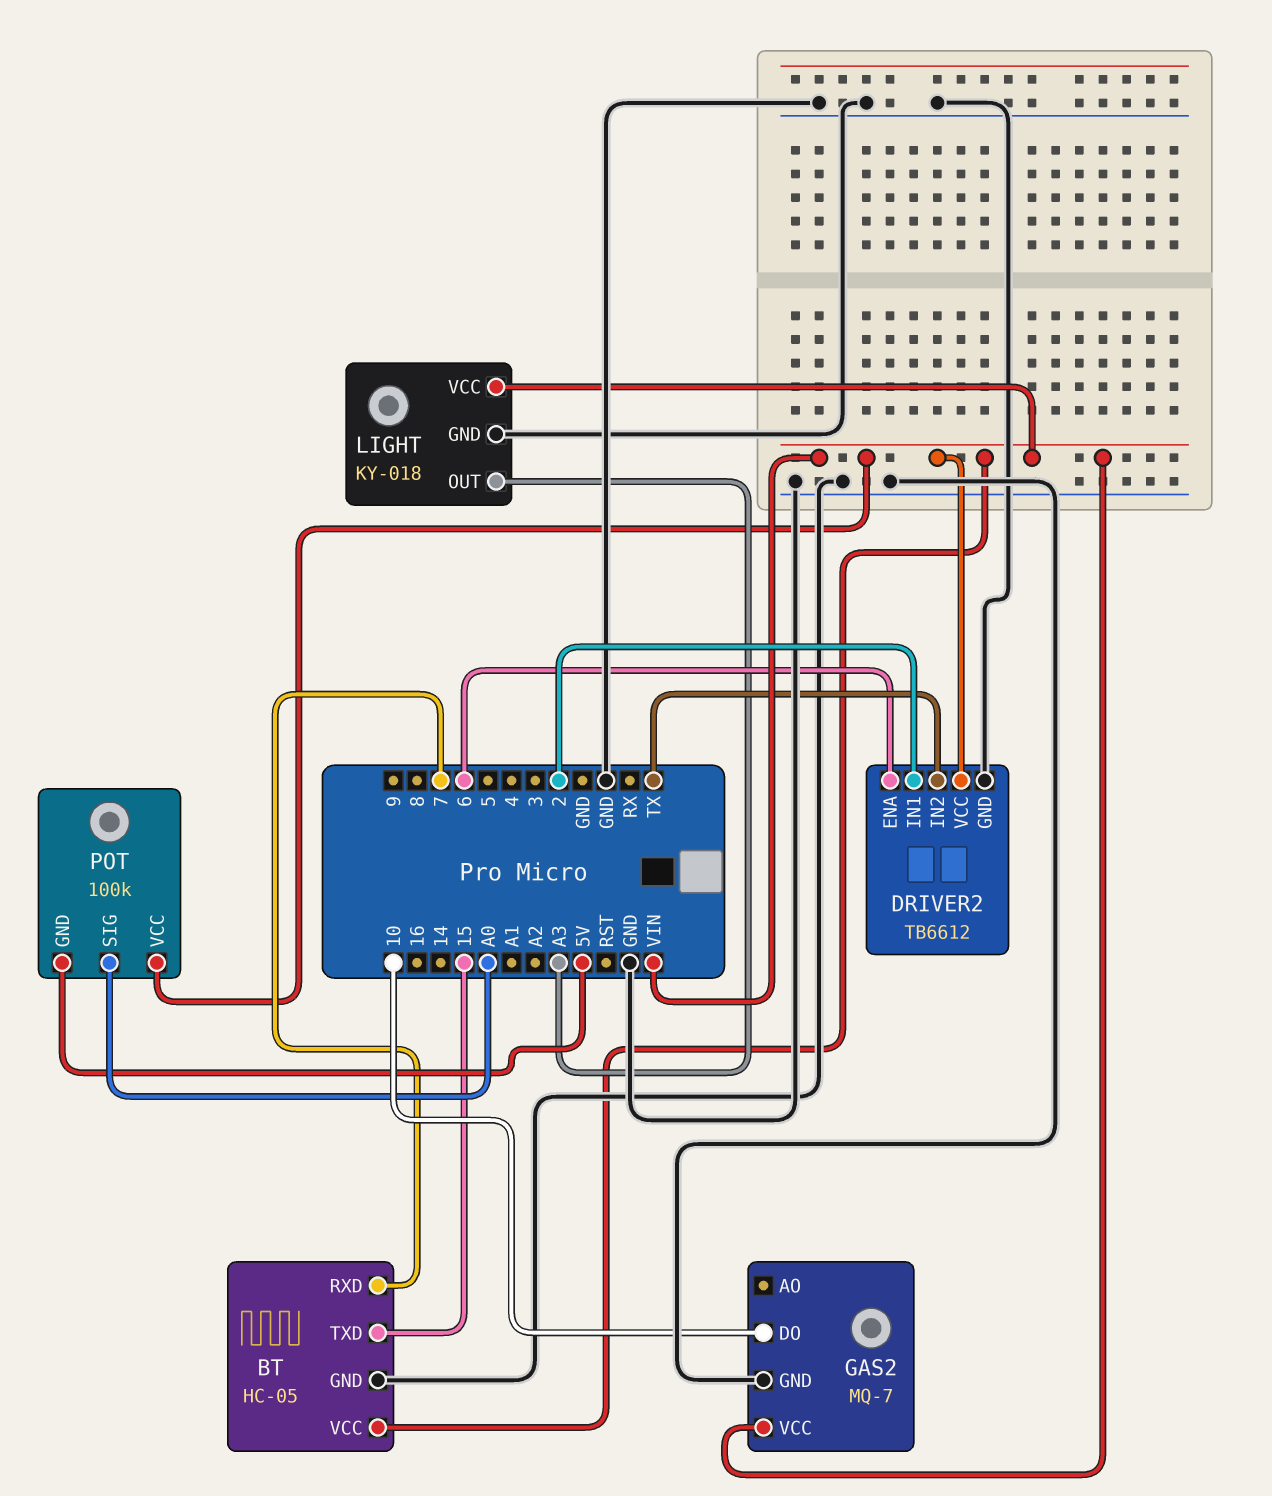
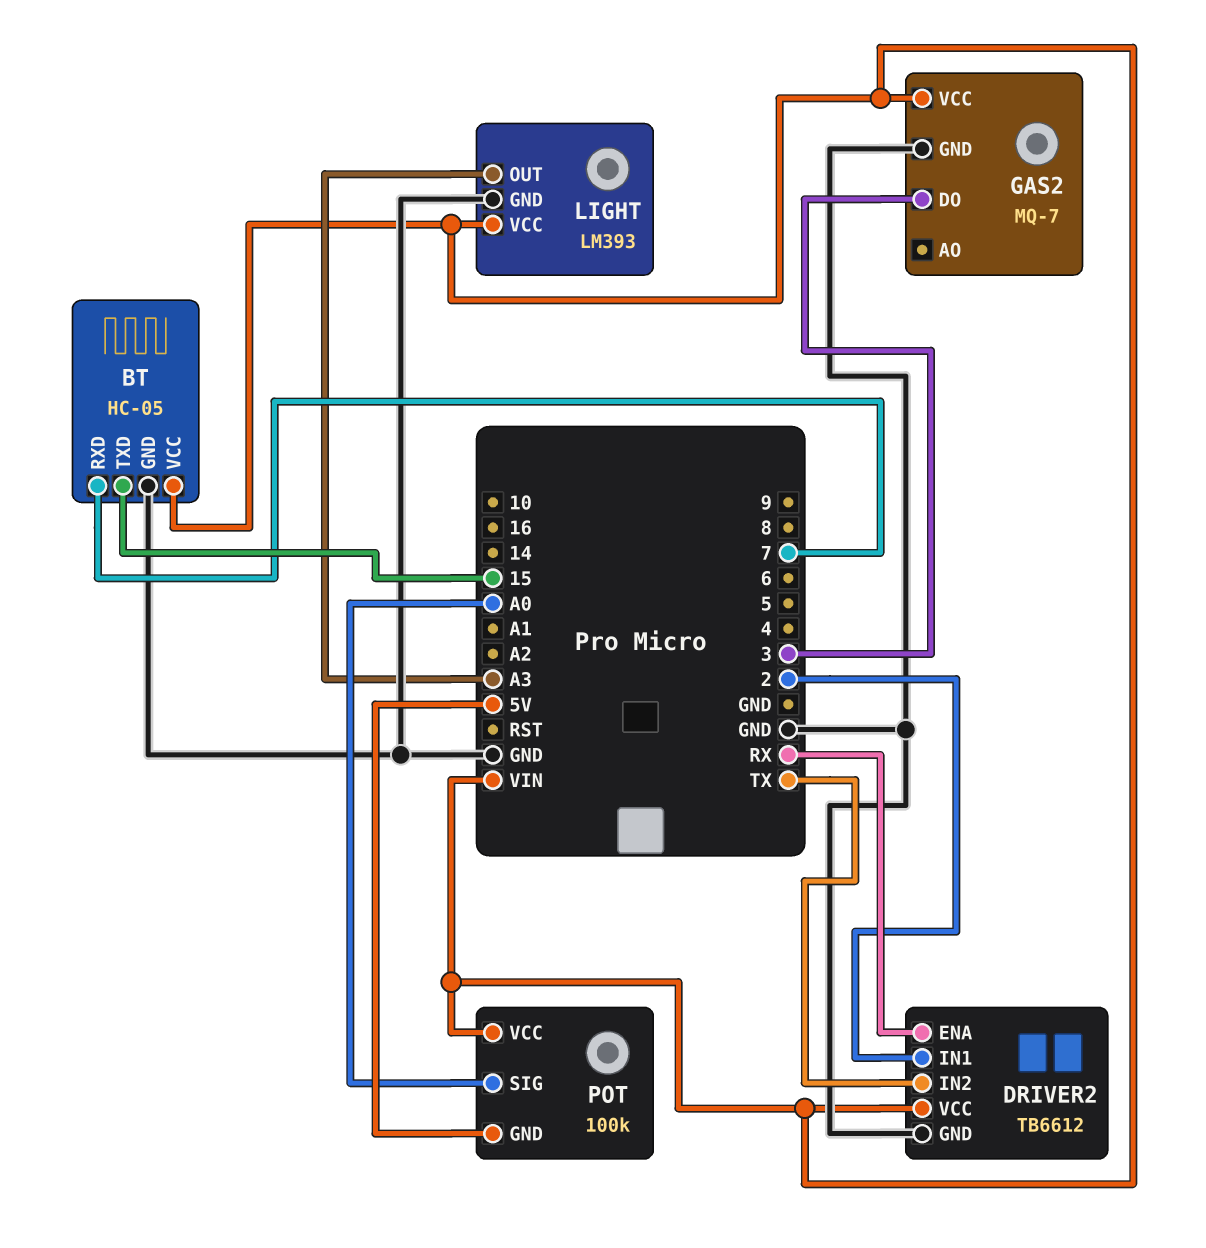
DRIVER2 pin ENA: 6 -> RX
GAS2 pin DO: 10 -> 3
LIGHT: KY-018 -> LM393

